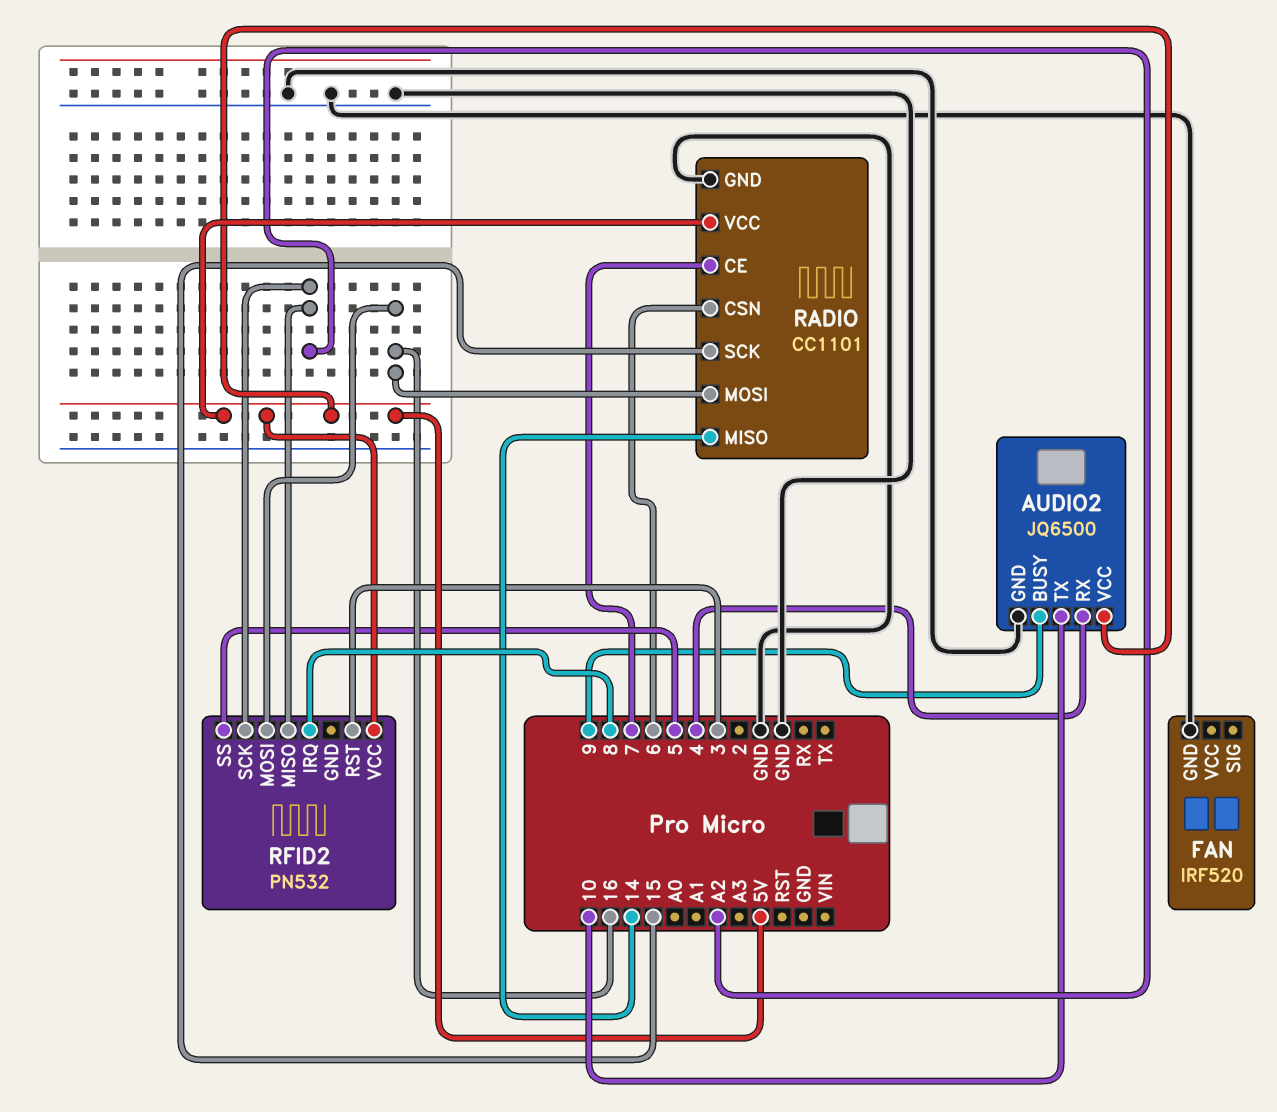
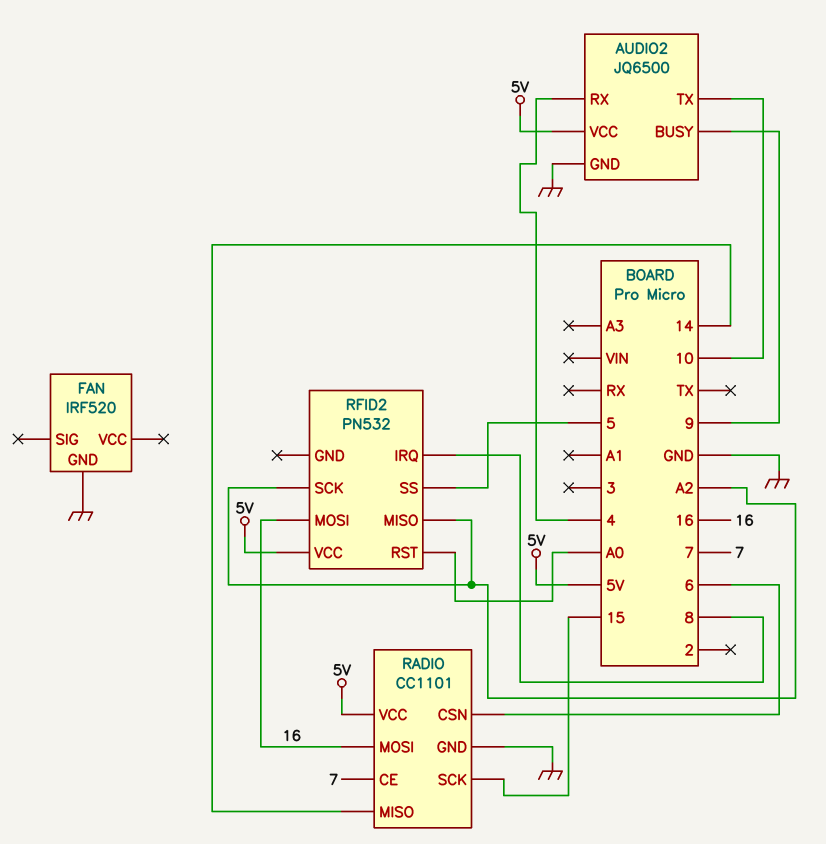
RFID2 pin RST: 3 -> A0

